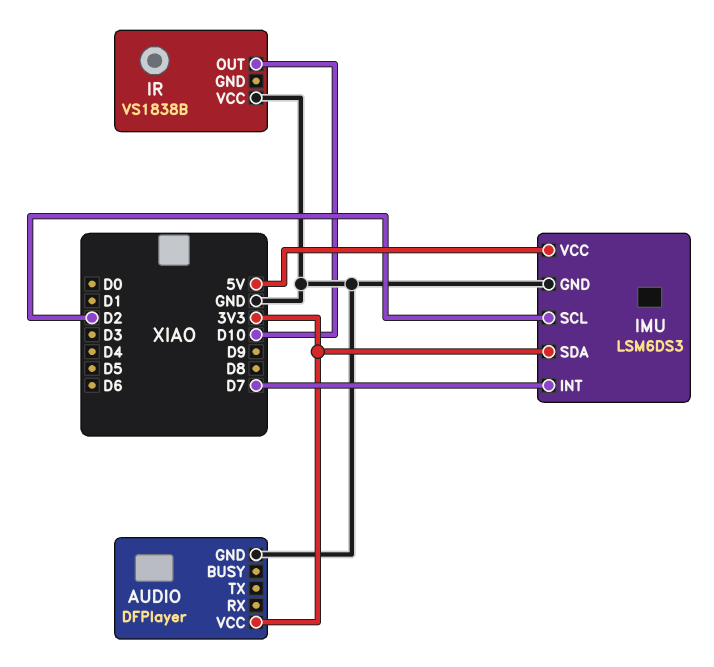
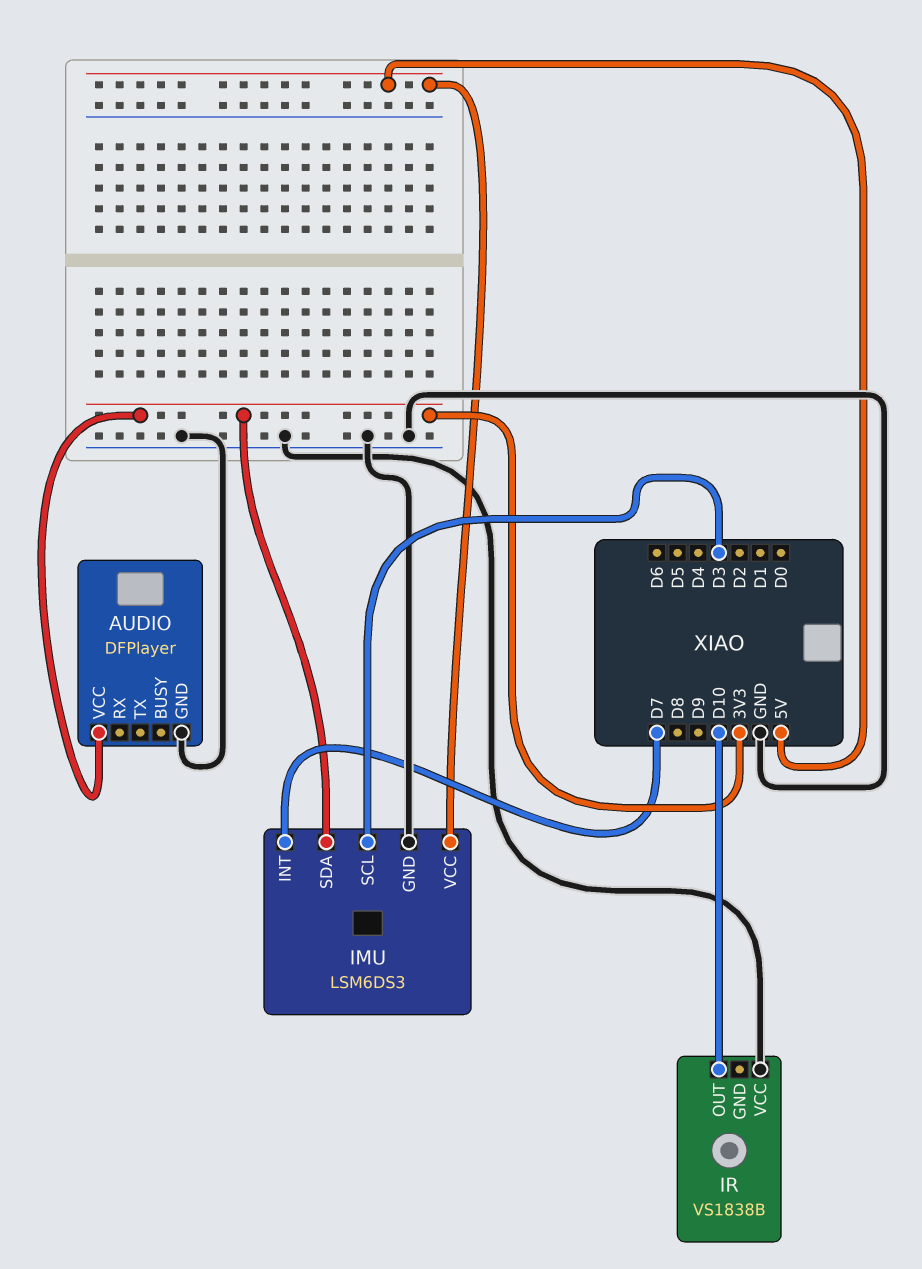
IMU pin SCL: D2 -> D3

